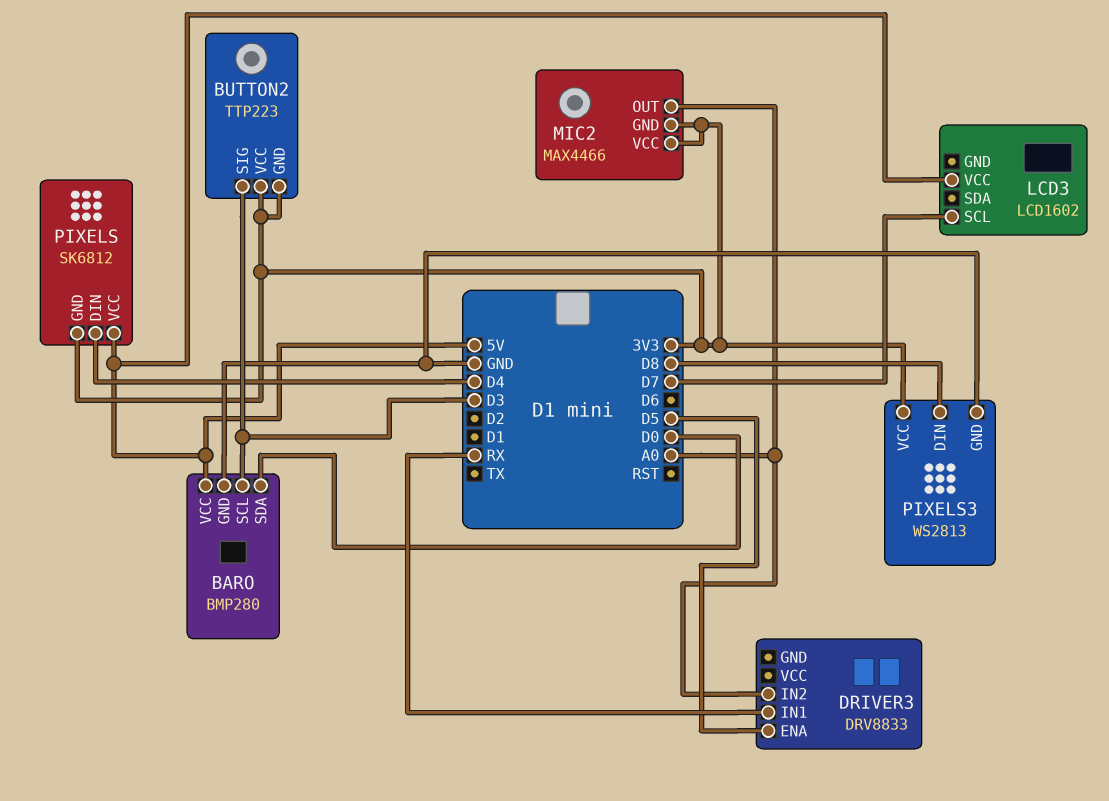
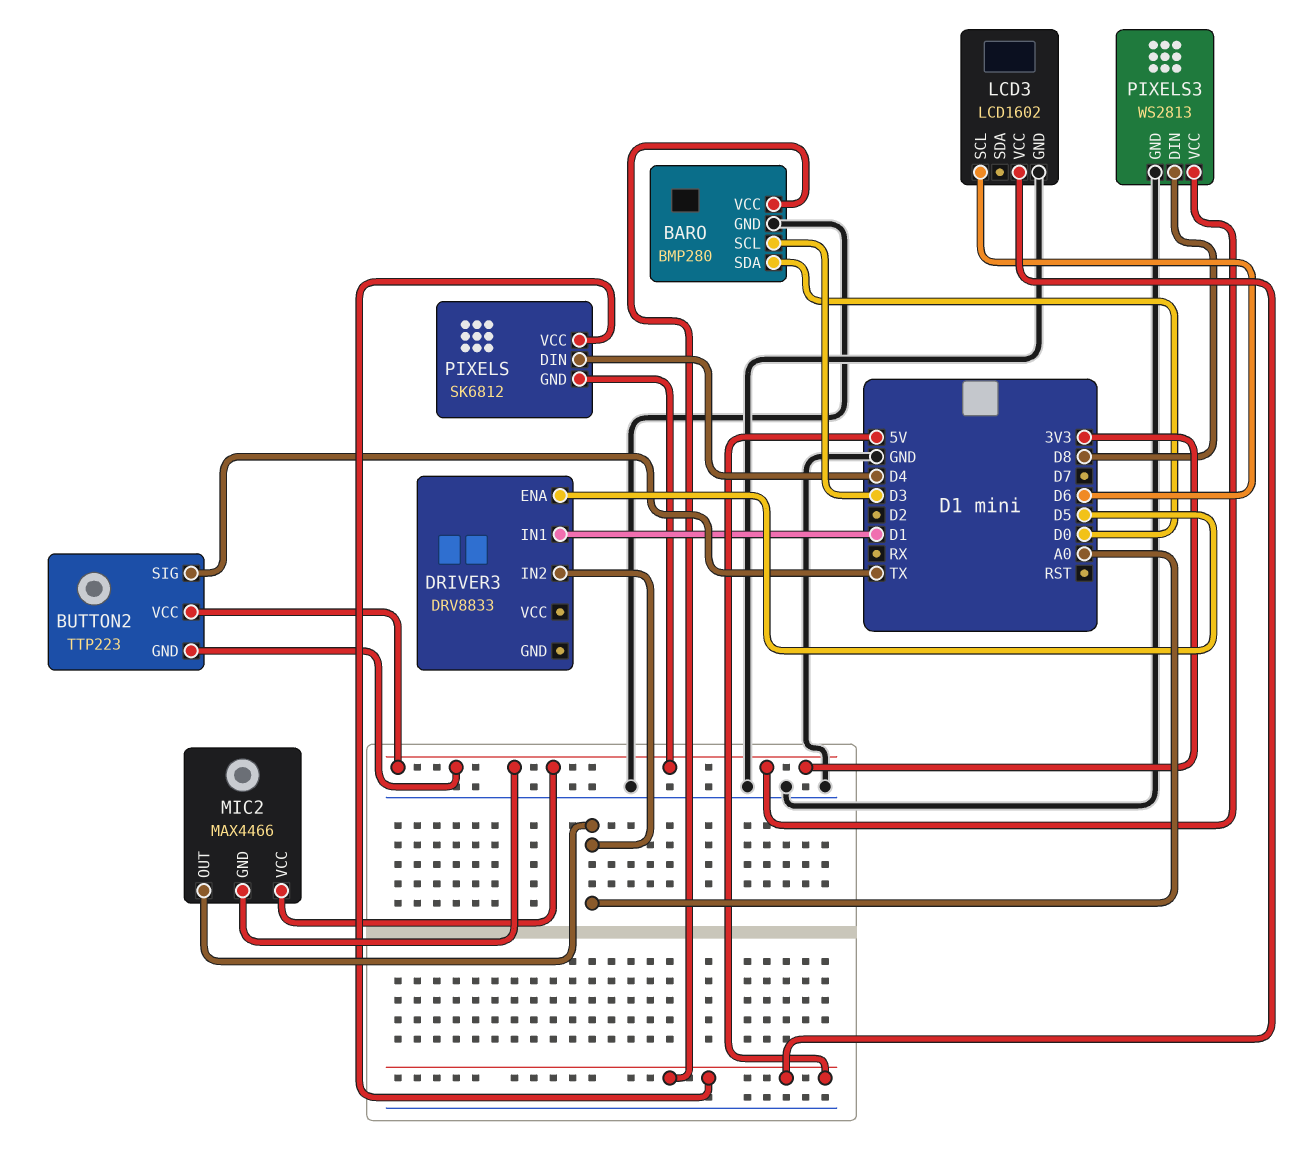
BUTTON2 pin SIG: D3 -> TX
DRIVER3 pin IN1: RX -> D1
LCD3 pin GND: none -> GND
LCD3 pin SCL: D7 -> D6

